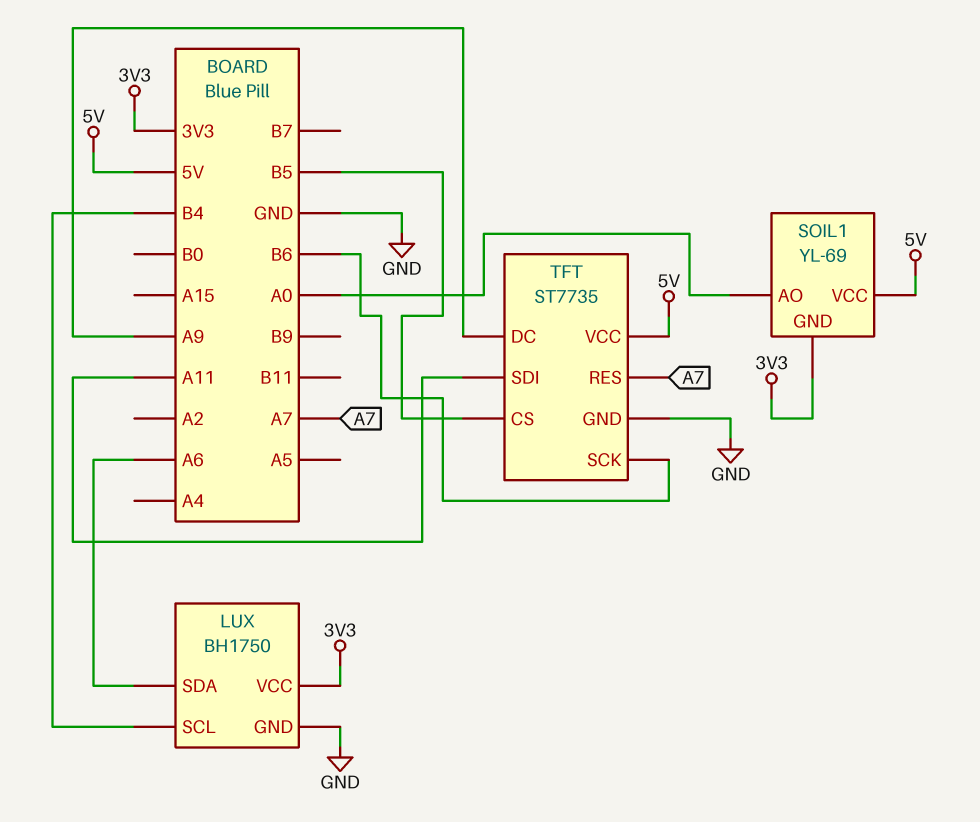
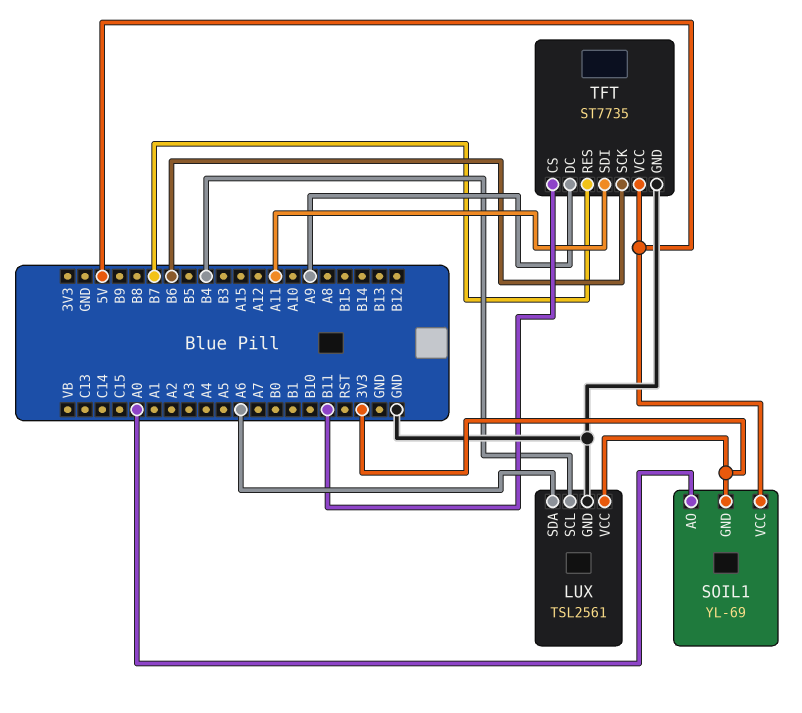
LUX: BH1750 -> TSL2561
TFT pin CS: B5 -> B11
TFT pin RES: A7 -> B7

